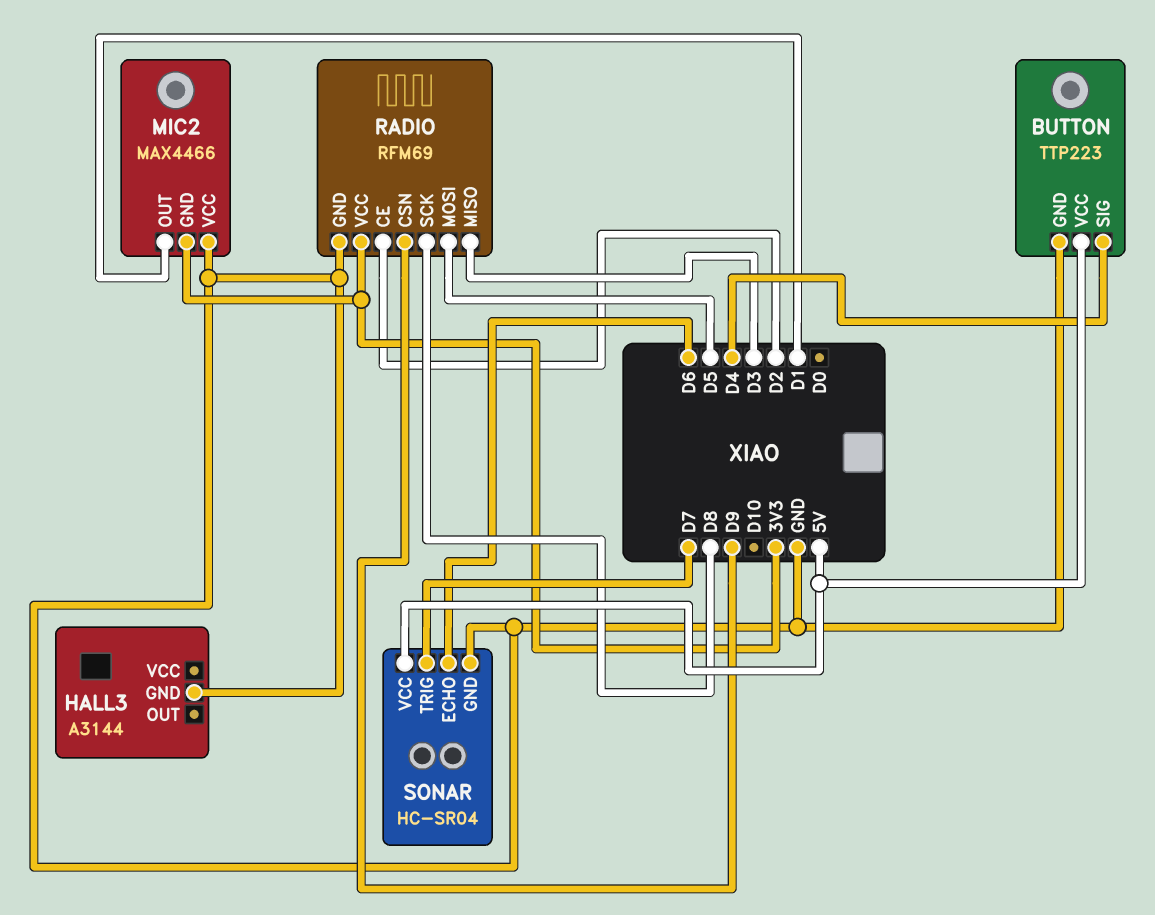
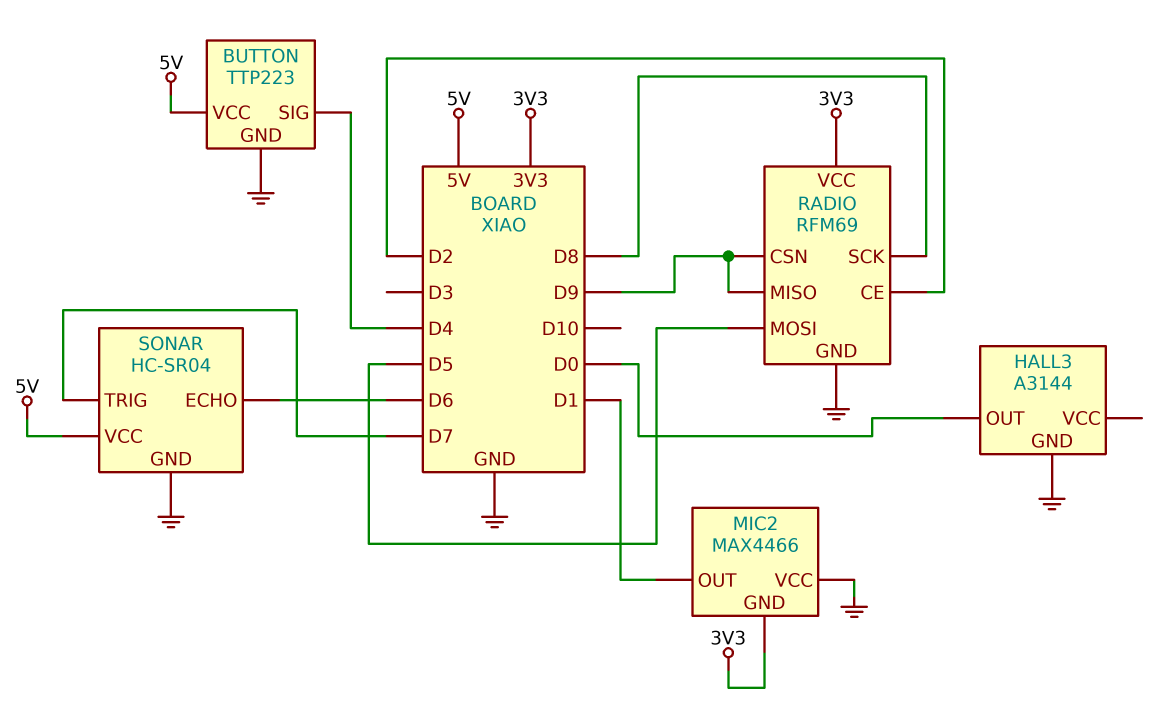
HALL3 pin OUT: none -> D0
RADIO pin MISO: D3 -> D9

